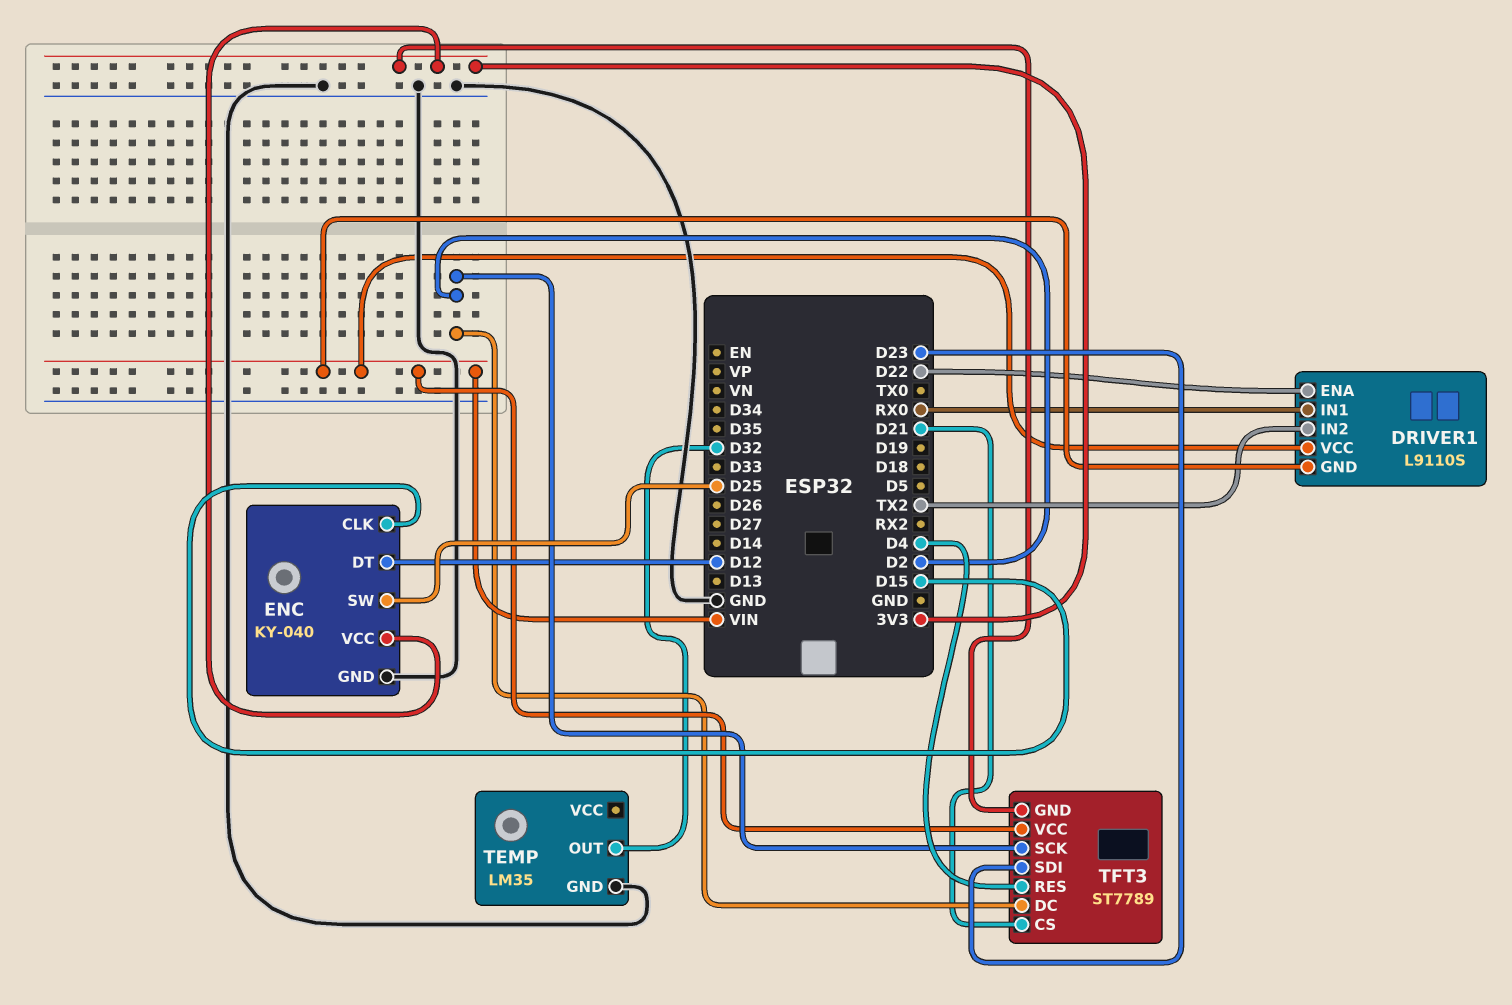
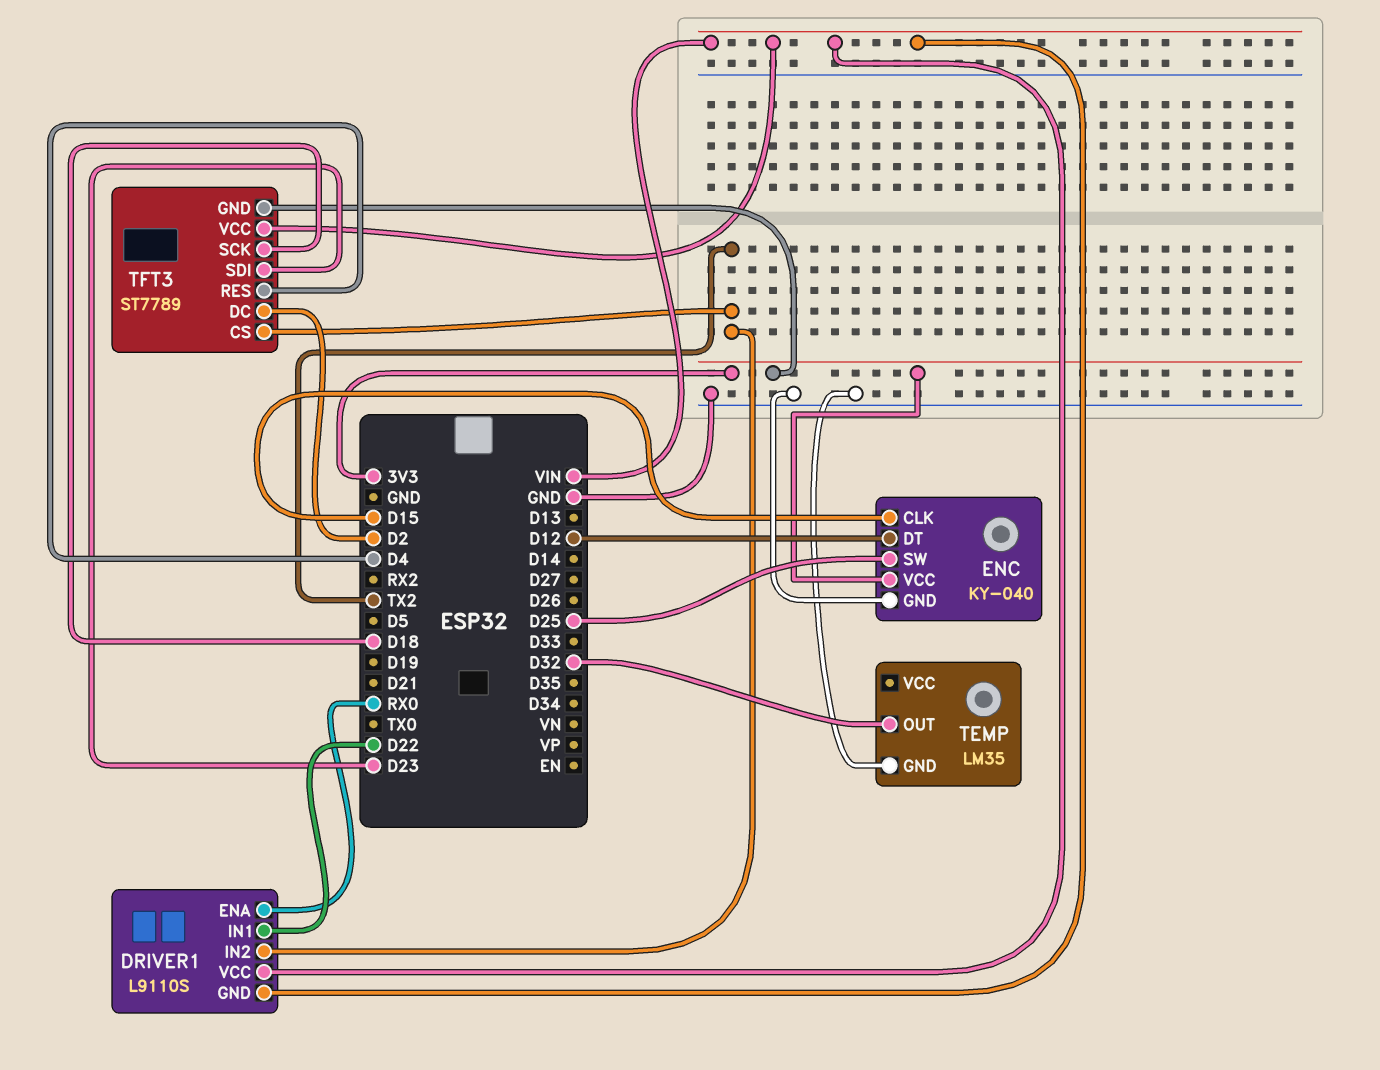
DRIVER1 pin ENA: D22 -> RX0
DRIVER1 pin IN1: RX0 -> D22
TFT3 pin CS: D21 -> TX2
TFT3 pin SCK: D2 -> D18

